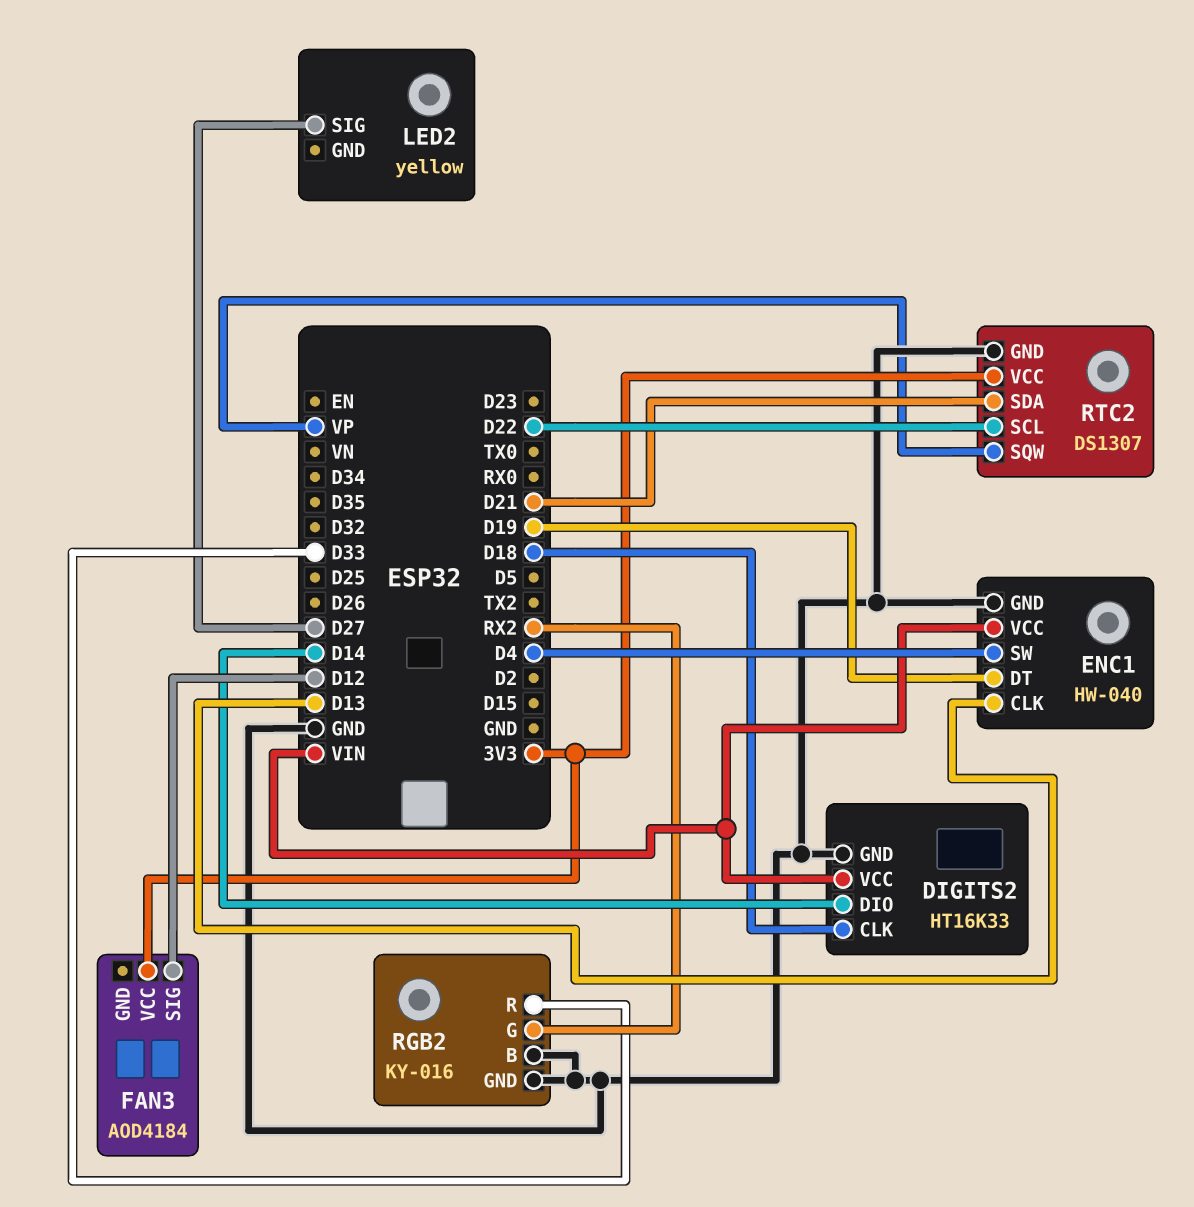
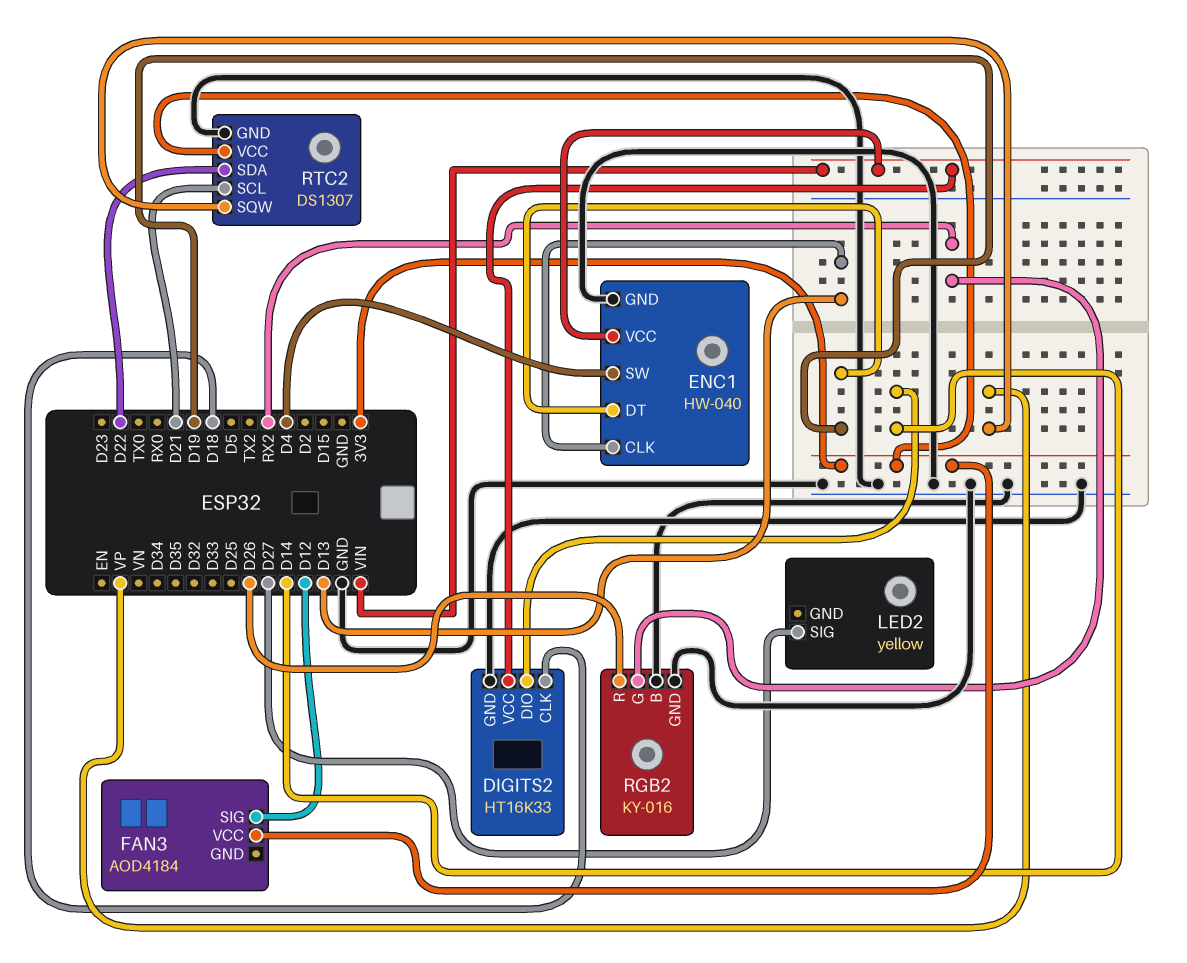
RGB2 pin R: D33 -> D26
RTC2 pin SCL: D22 -> D21
RTC2 pin SDA: D21 -> D22

